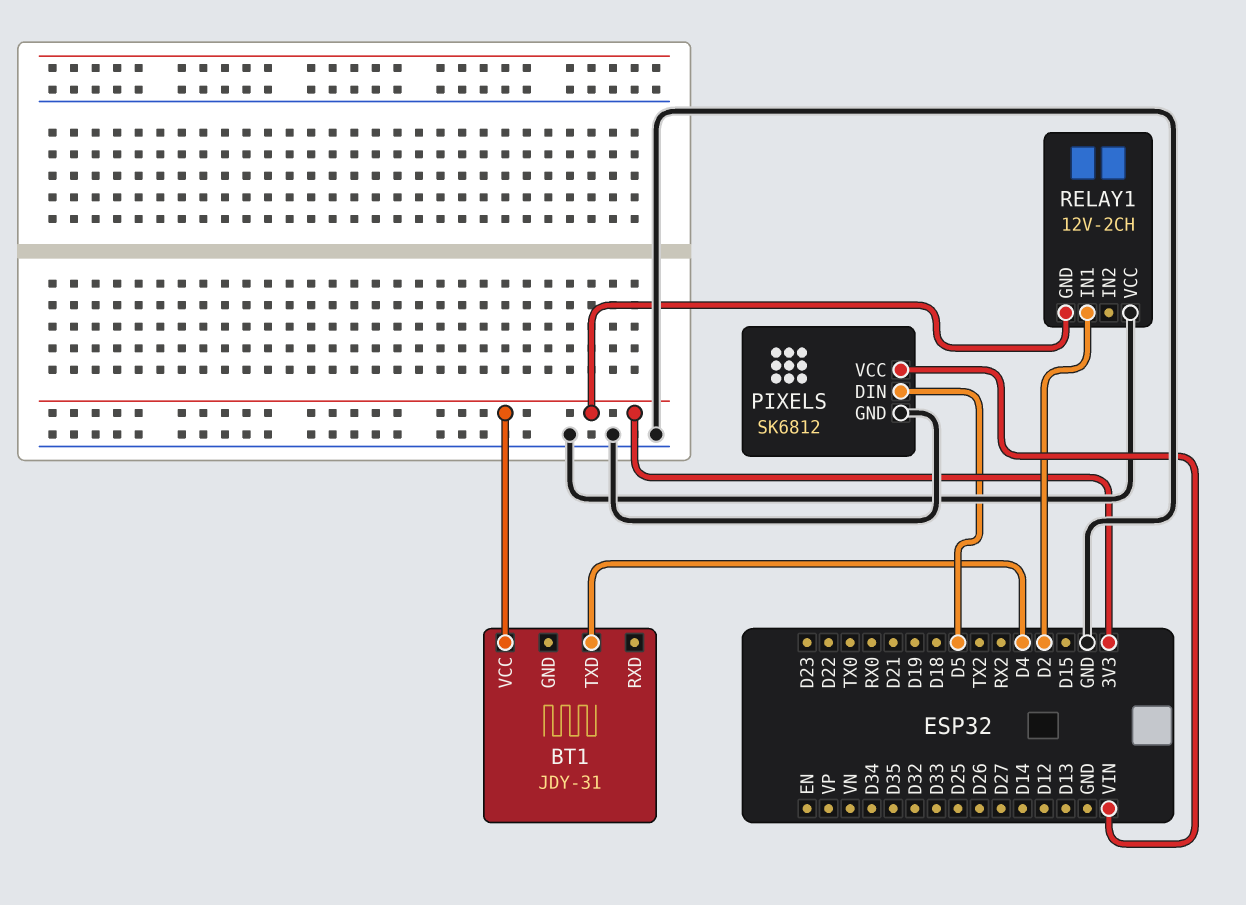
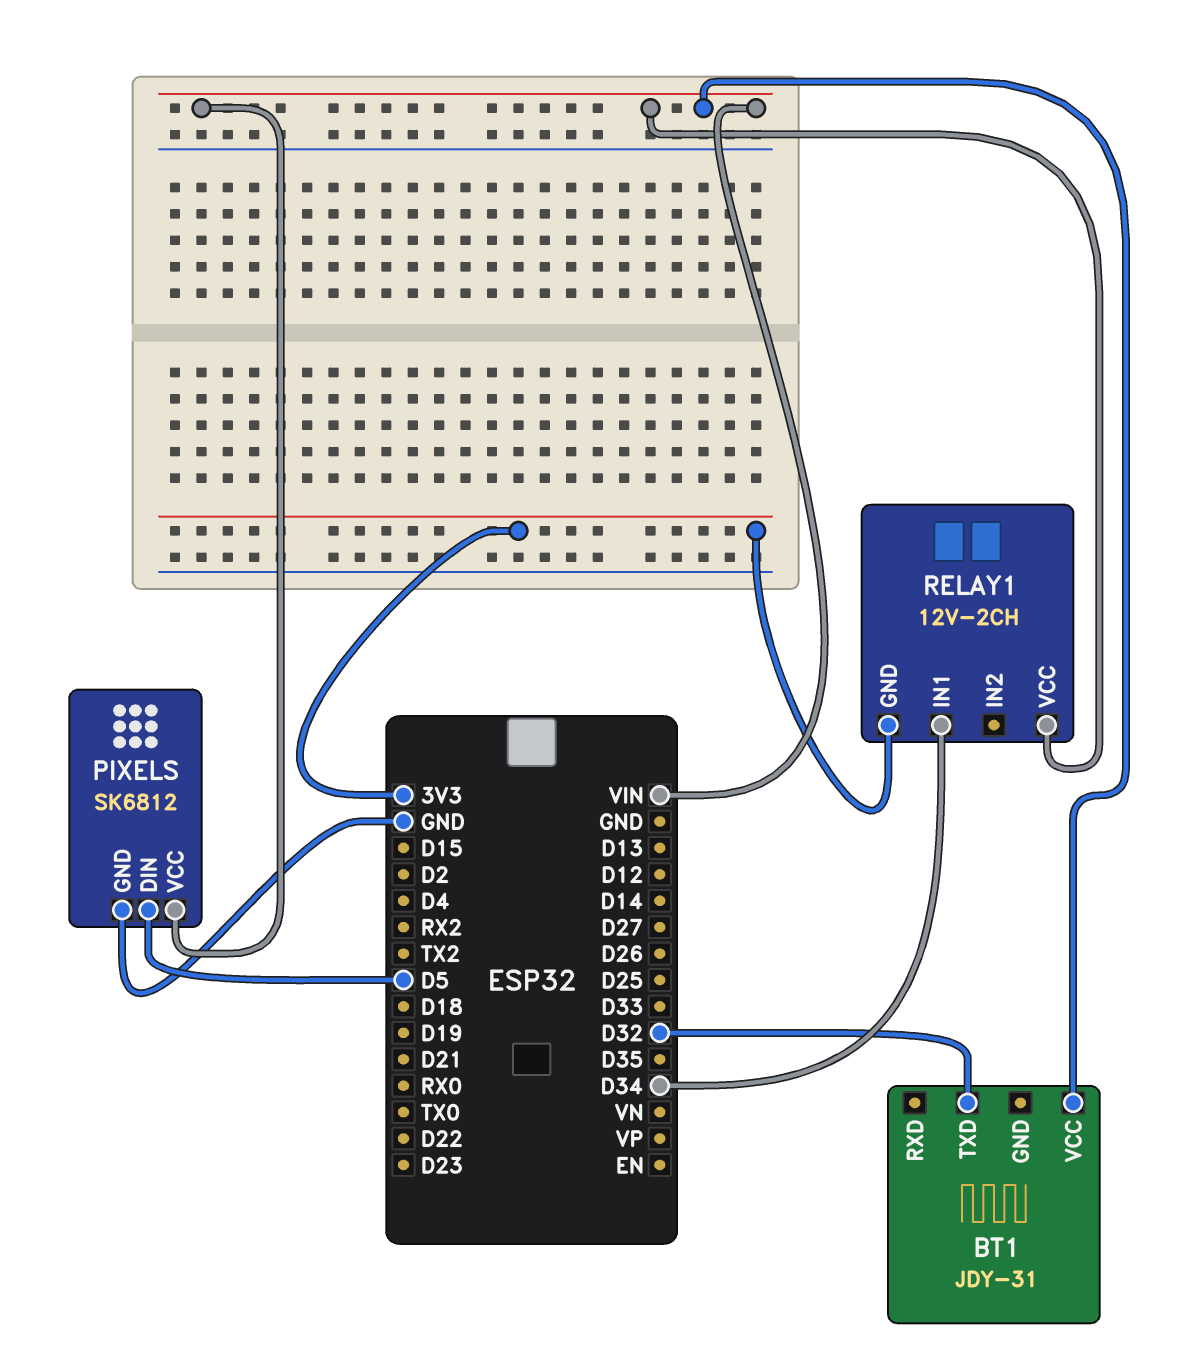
BT1 pin TXD: D4 -> D32
BT1 pin VCC: 3V3 -> VIN
RELAY1 pin IN1: D2 -> D34
RELAY1 pin VCC: GND -> VIN

